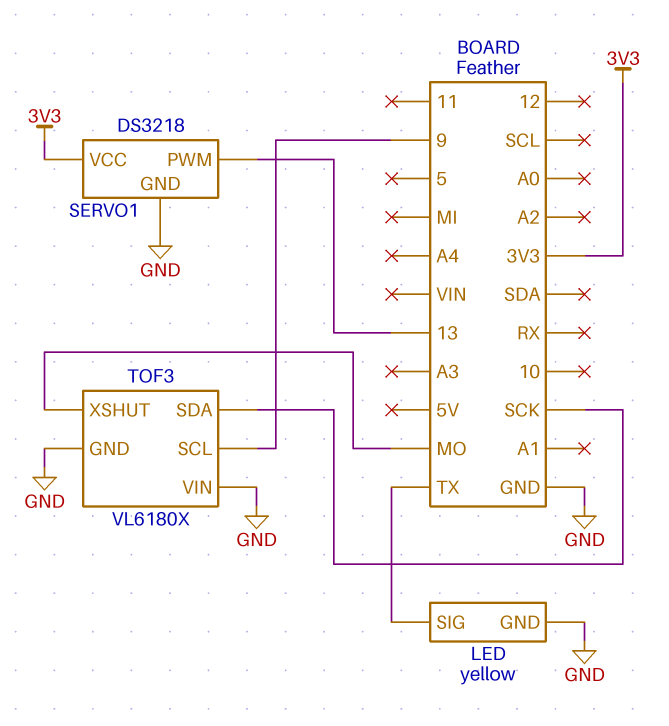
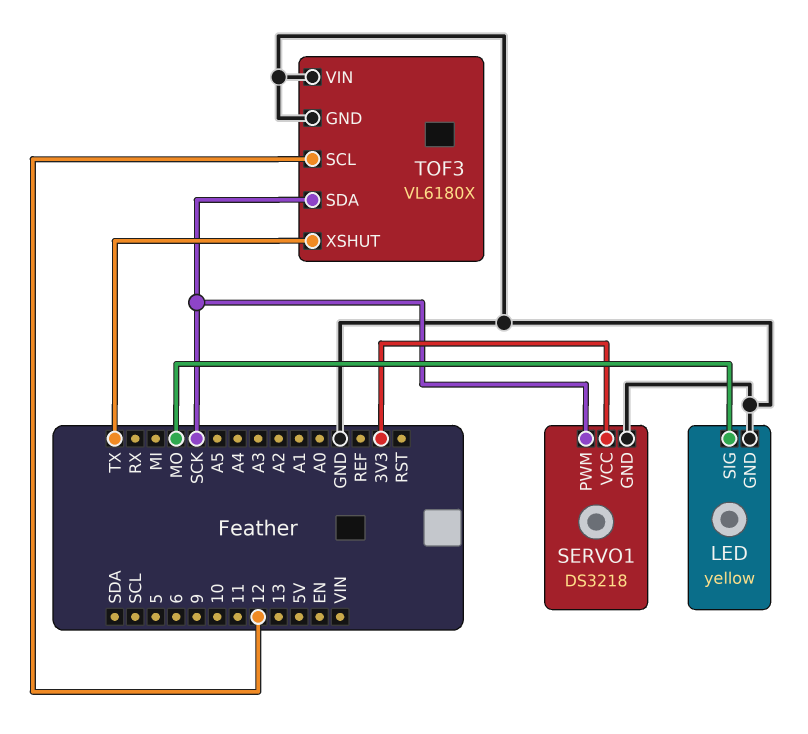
LED pin SIG: TX -> MO
SERVO1 pin PWM: 13 -> SCK
TOF3 pin SCL: 9 -> 12
TOF3 pin XSHUT: MO -> TX

